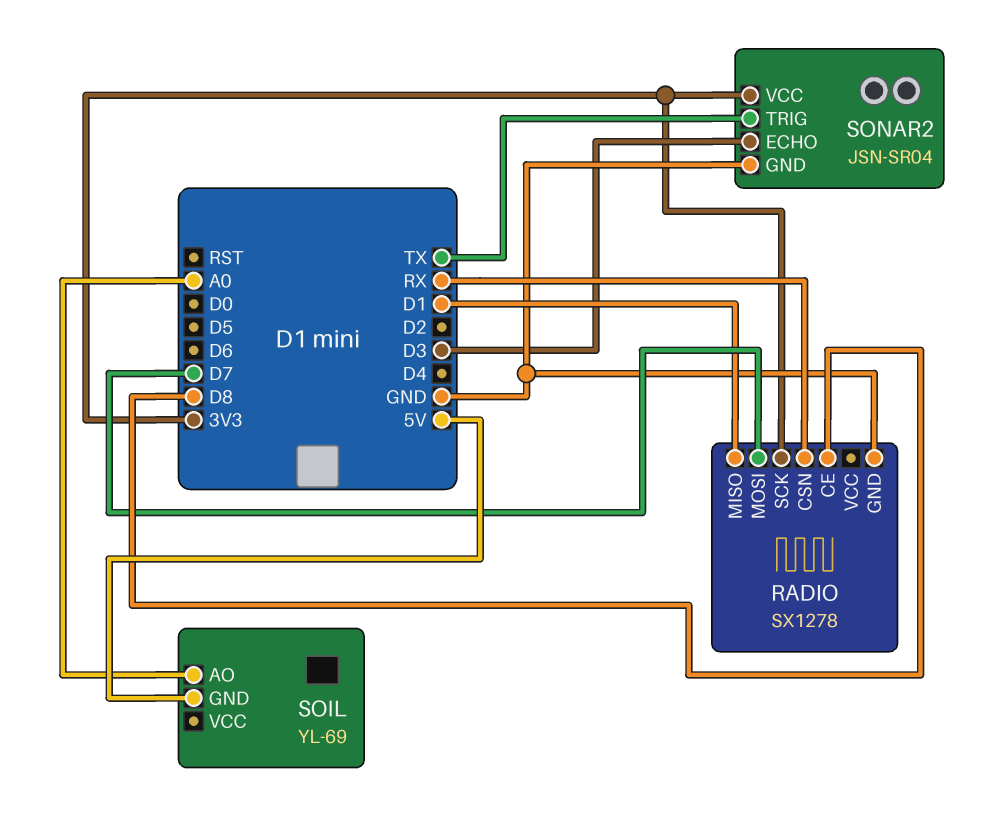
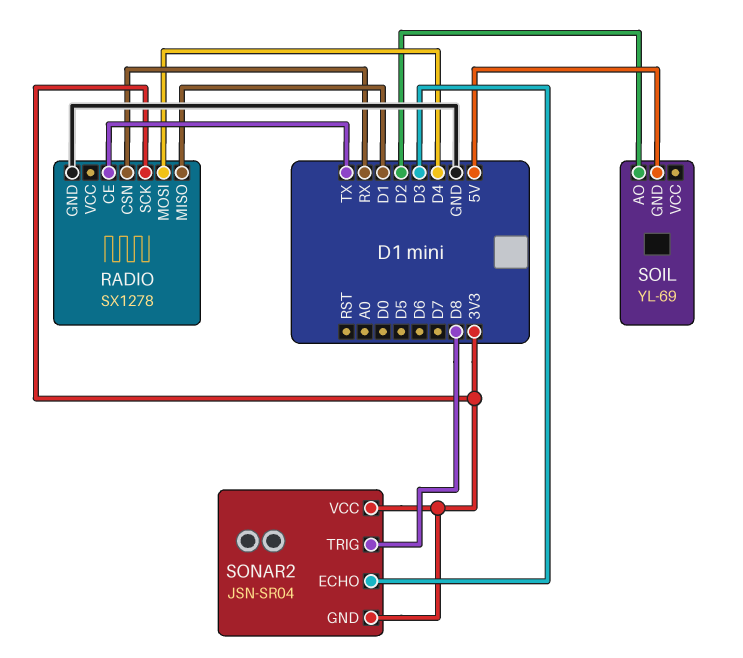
RADIO pin CE: D8 -> TX
RADIO pin MOSI: D7 -> D4
SOIL pin AO: A0 -> D2
SONAR2 pin GND: GND -> 3V3
SONAR2 pin TRIG: TX -> D8

